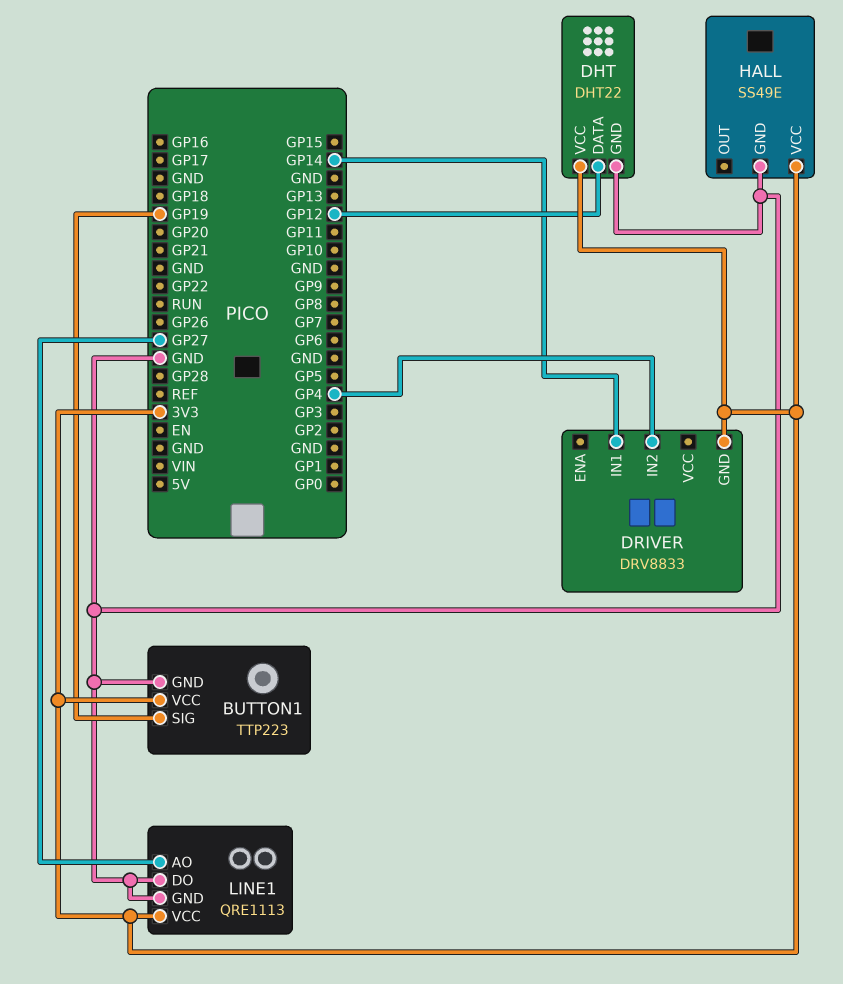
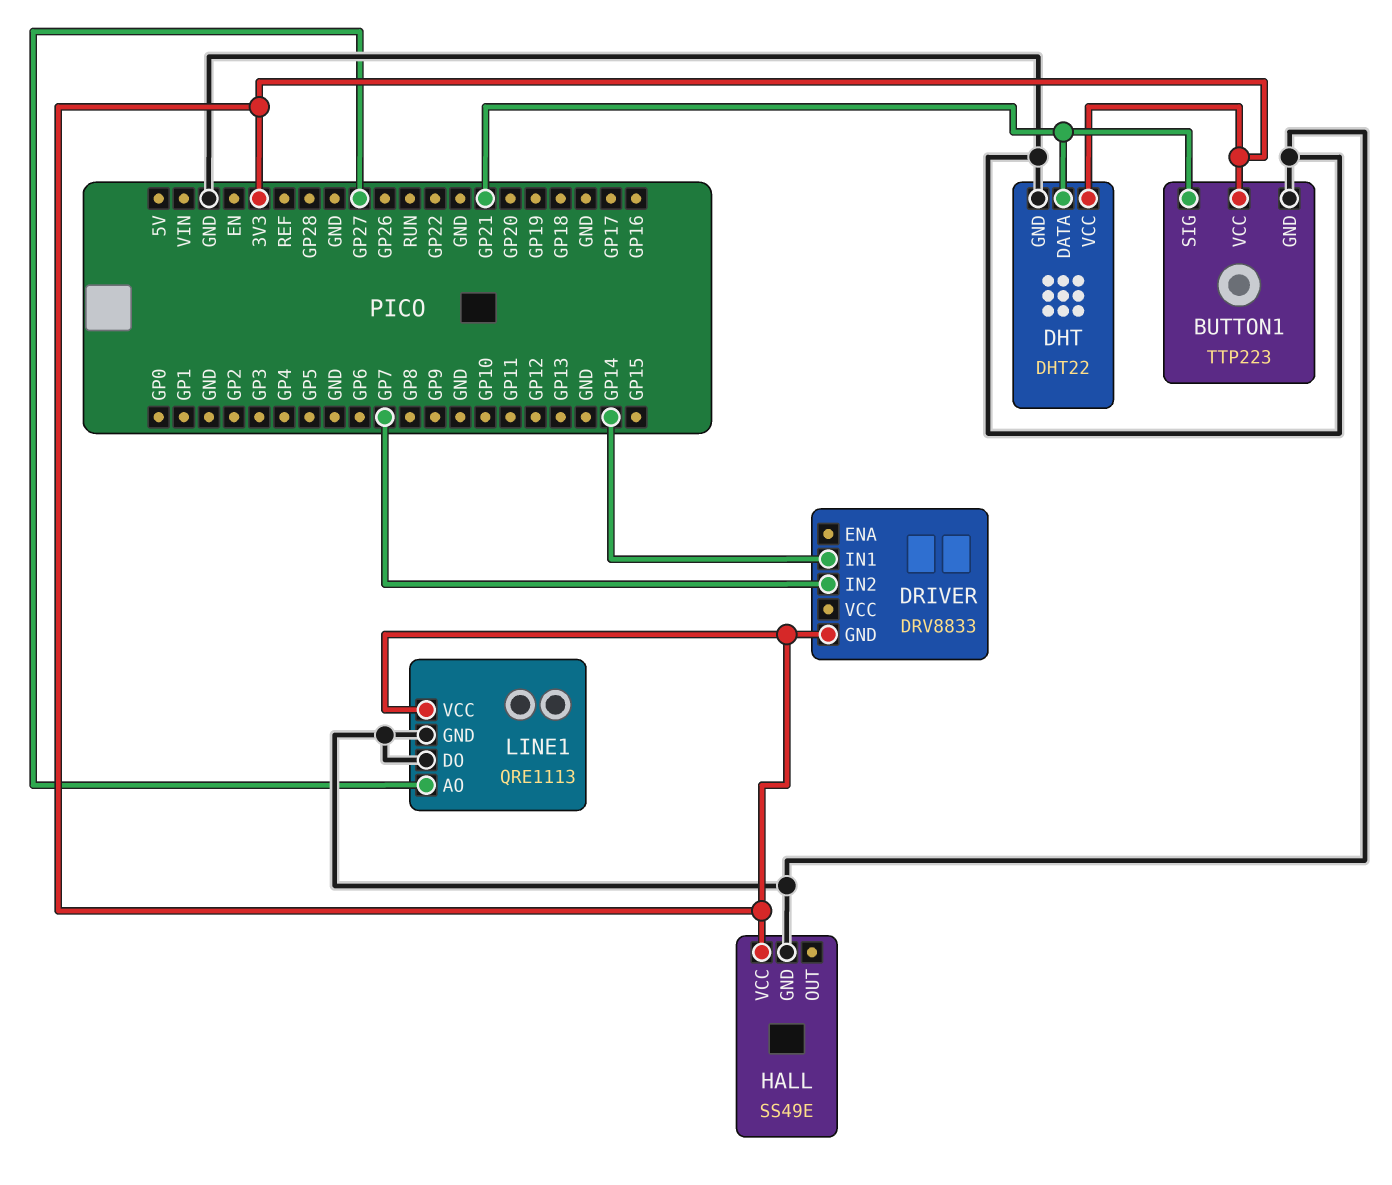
BUTTON1 pin SIG: GP19 -> GP21
DHT pin DATA: GP12 -> GP21
DRIVER pin IN2: GP4 -> GP7

